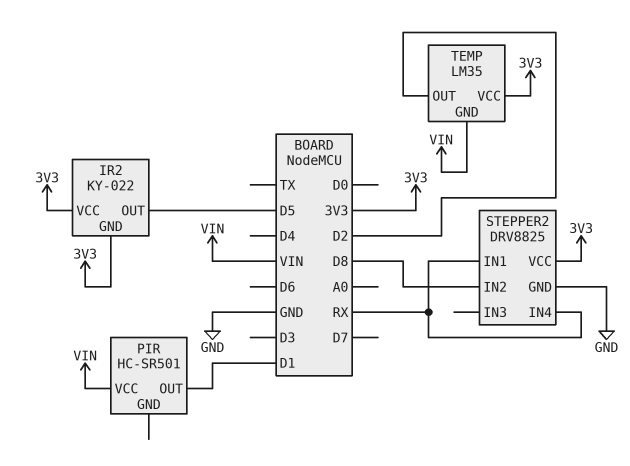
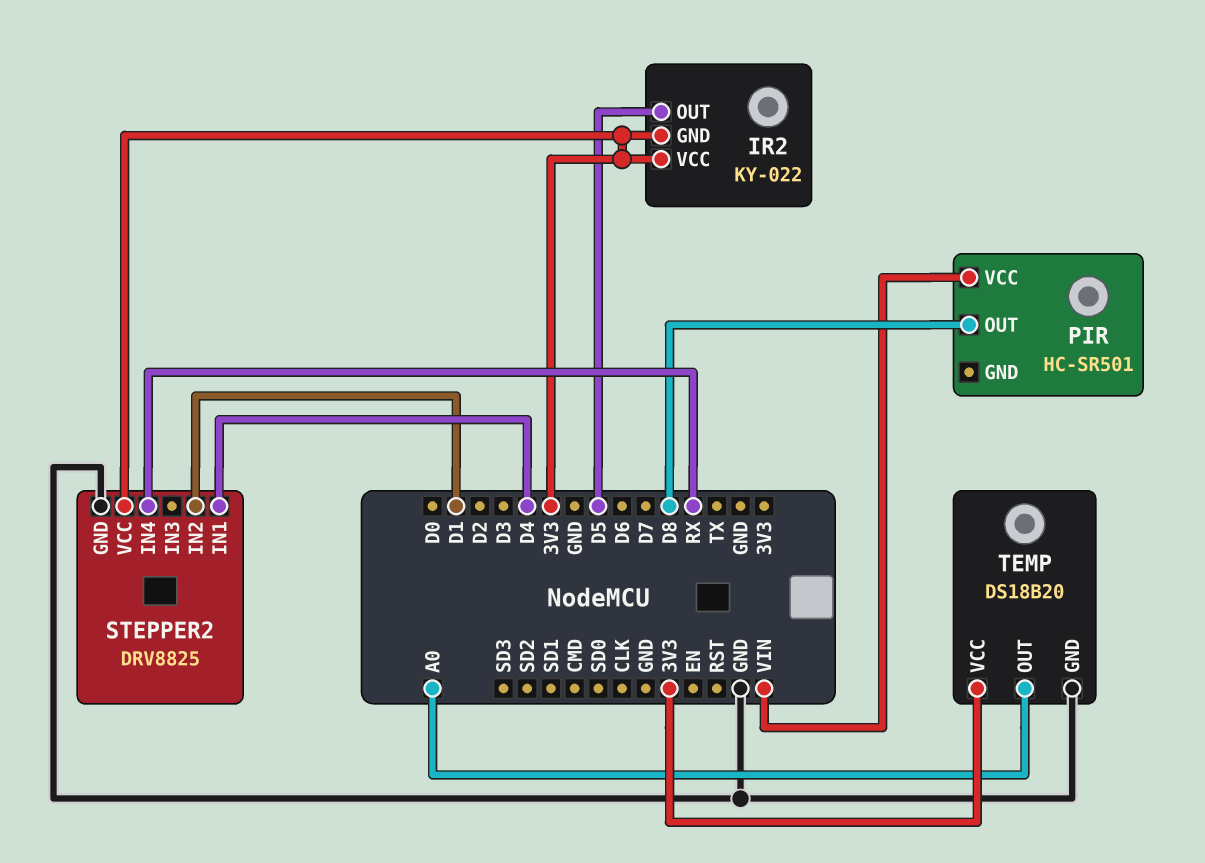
PIR pin OUT: D1 -> D8
STEPPER2 pin IN1: RX -> D4
STEPPER2 pin IN2: D8 -> D1
TEMP: LM35 -> DS18B20
TEMP pin GND: VIN -> GND
TEMP pin OUT: D2 -> A0

